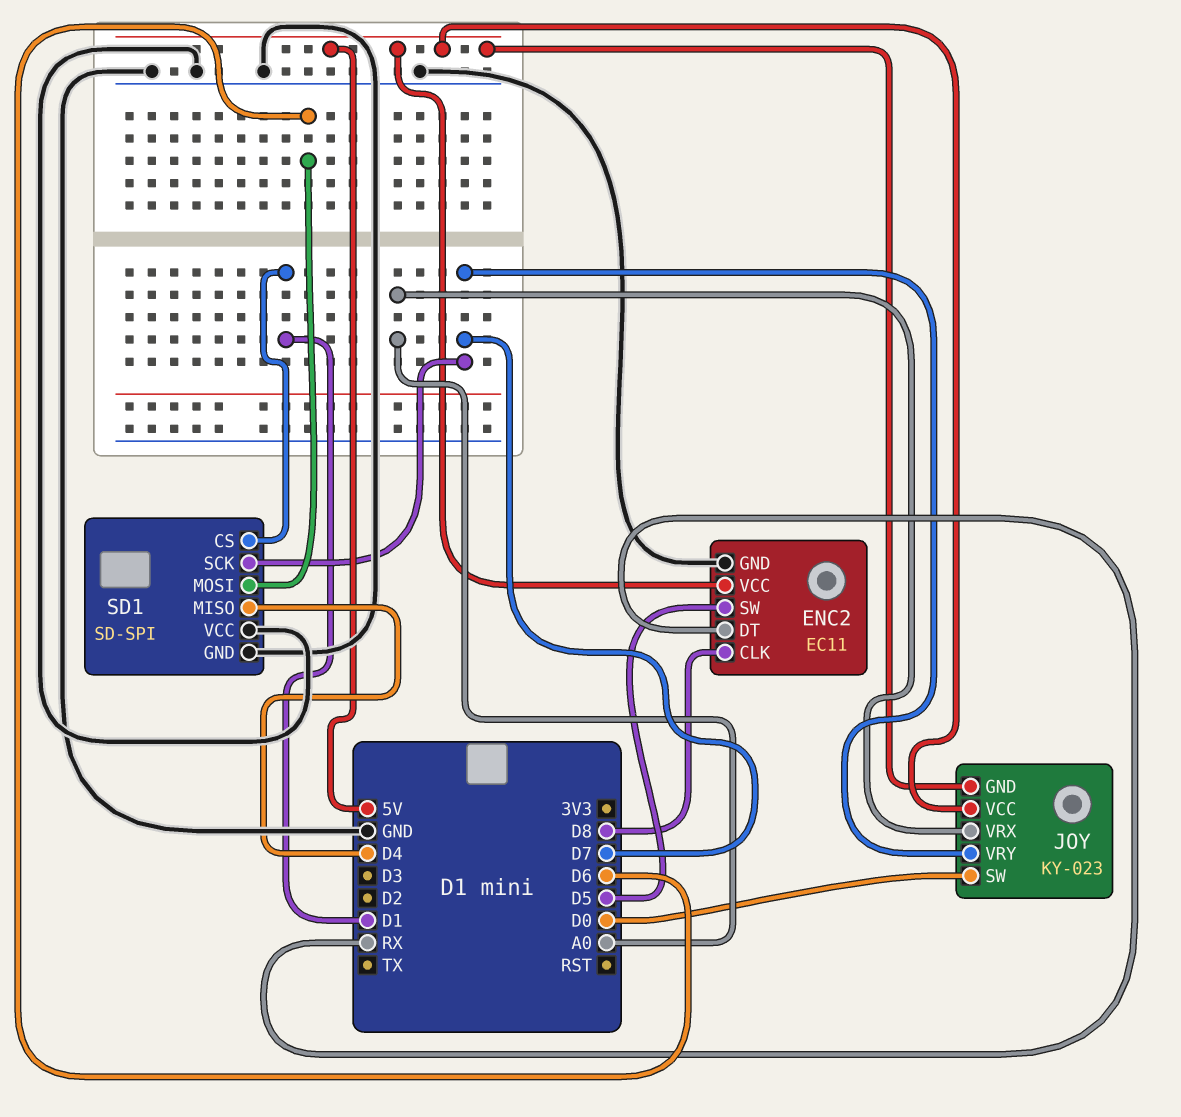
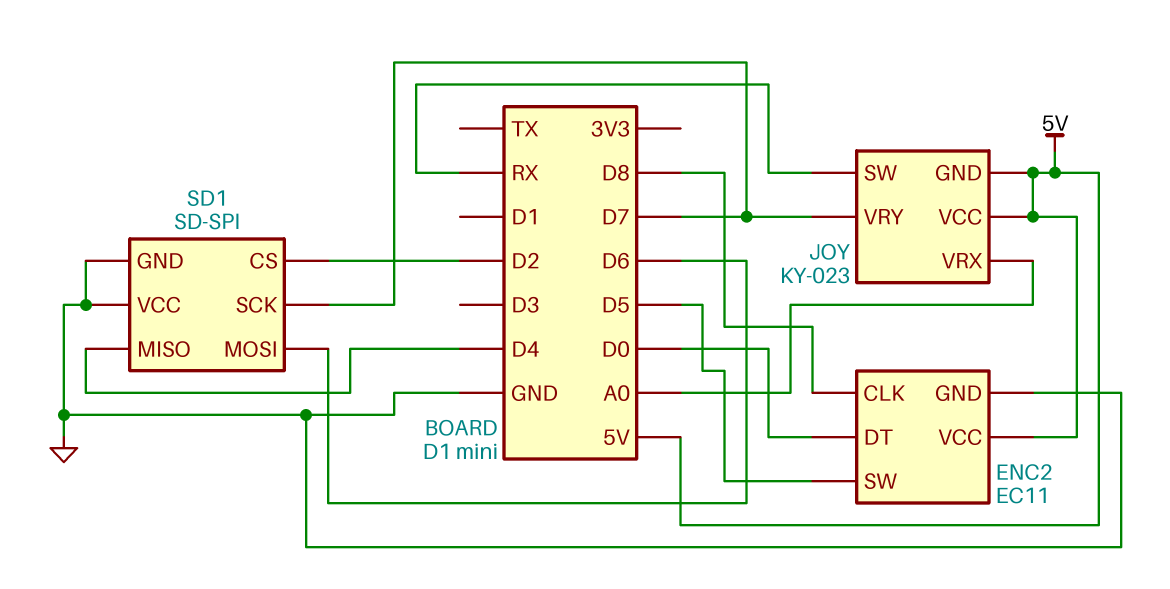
ENC2 pin DT: RX -> D0
JOY pin SW: D0 -> RX
SD1 pin CS: D1 -> D2

